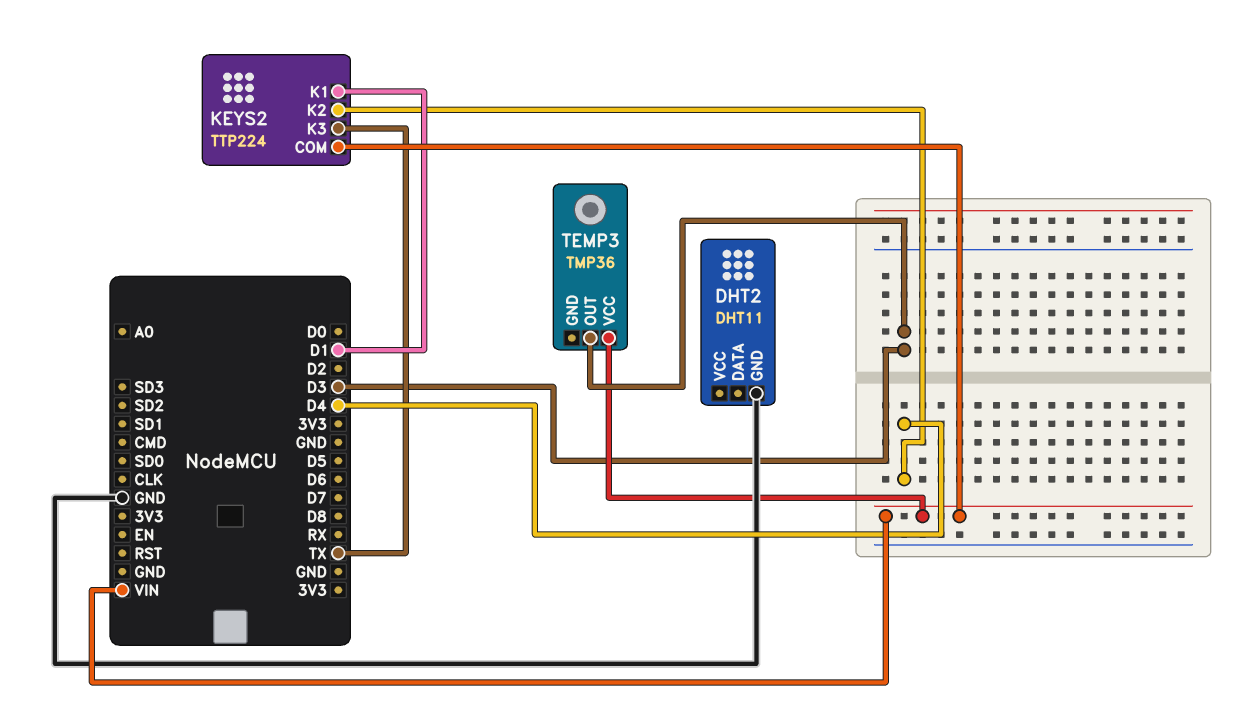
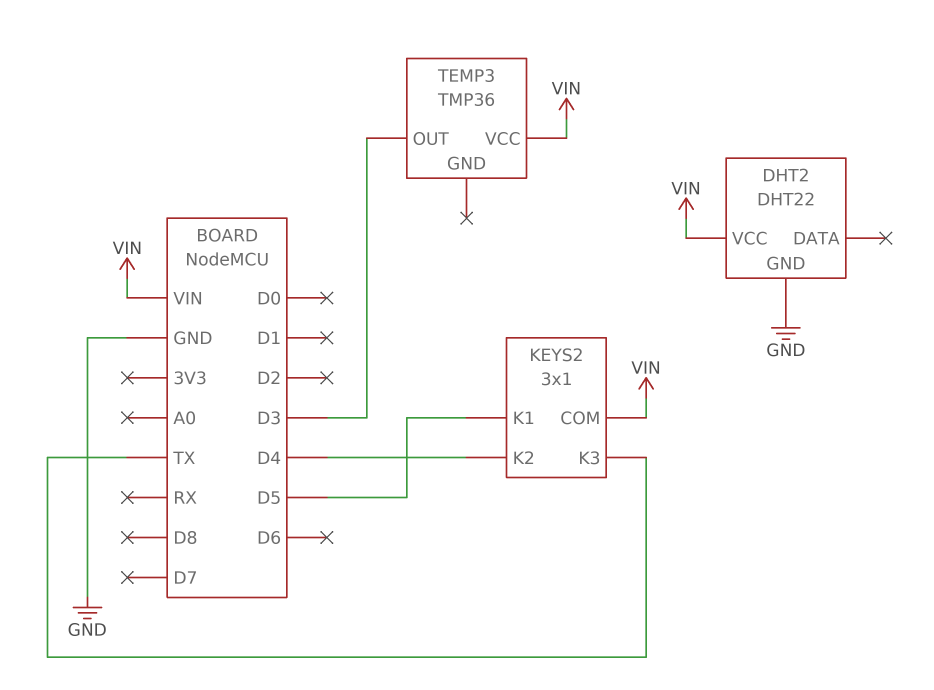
DHT2: DHT11 -> DHT22
DHT2 pin VCC: none -> VIN
KEYS2: TTP224 -> 3x1
KEYS2 pin K1: D1 -> D5

